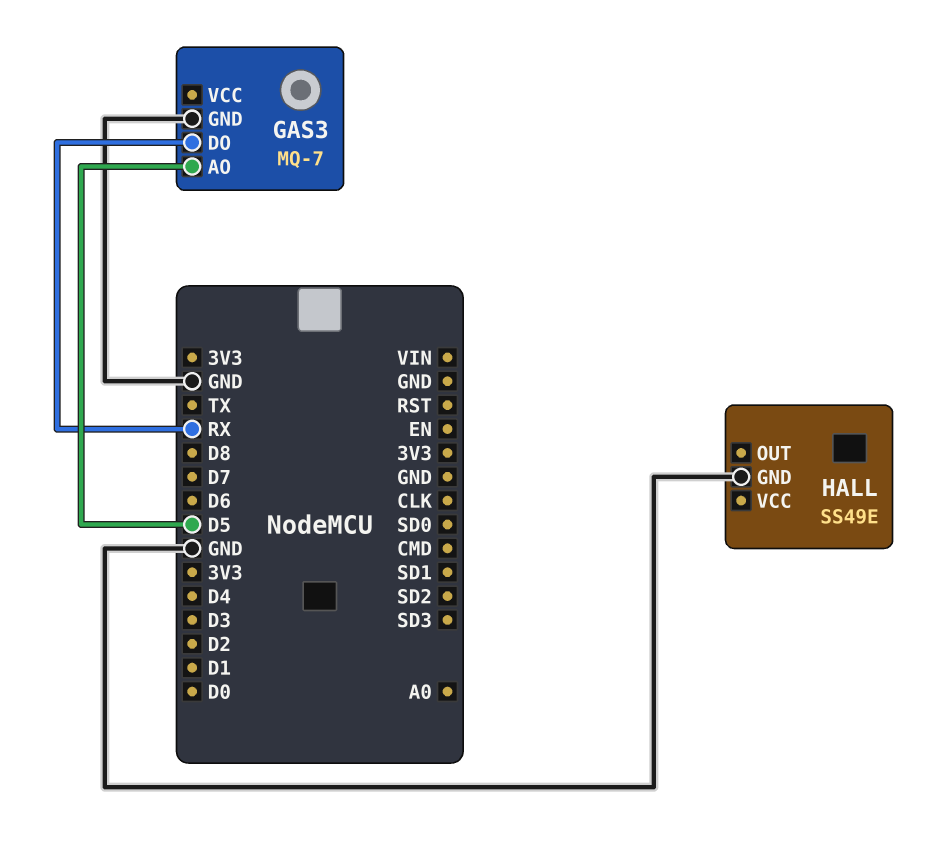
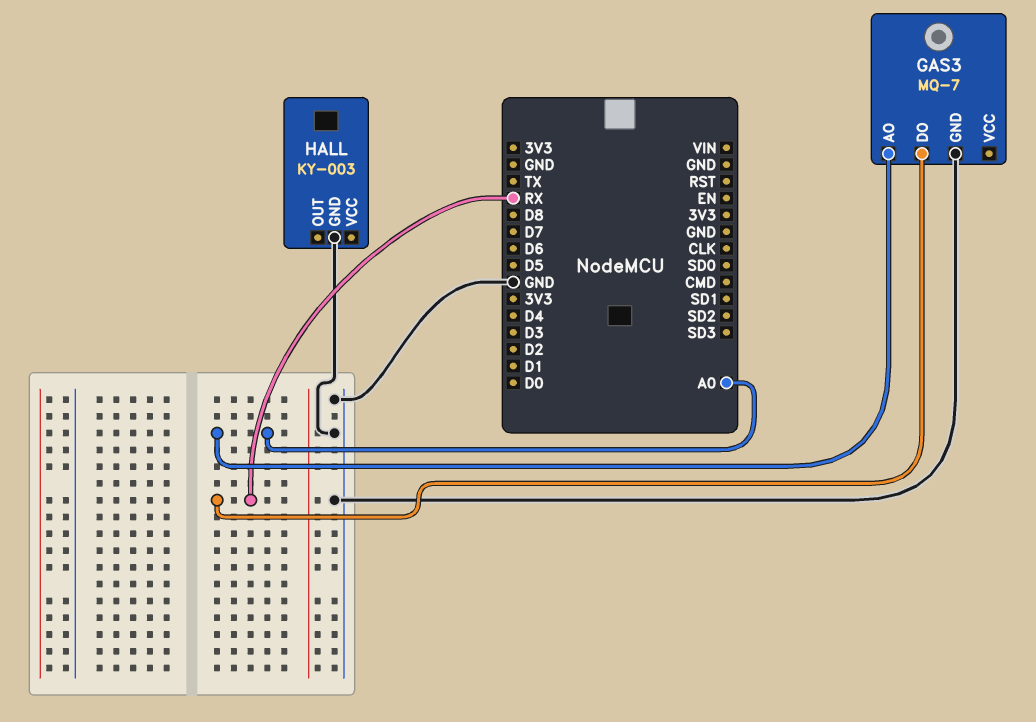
GAS3 pin AO: D5 -> A0
HALL: SS49E -> KY-003

